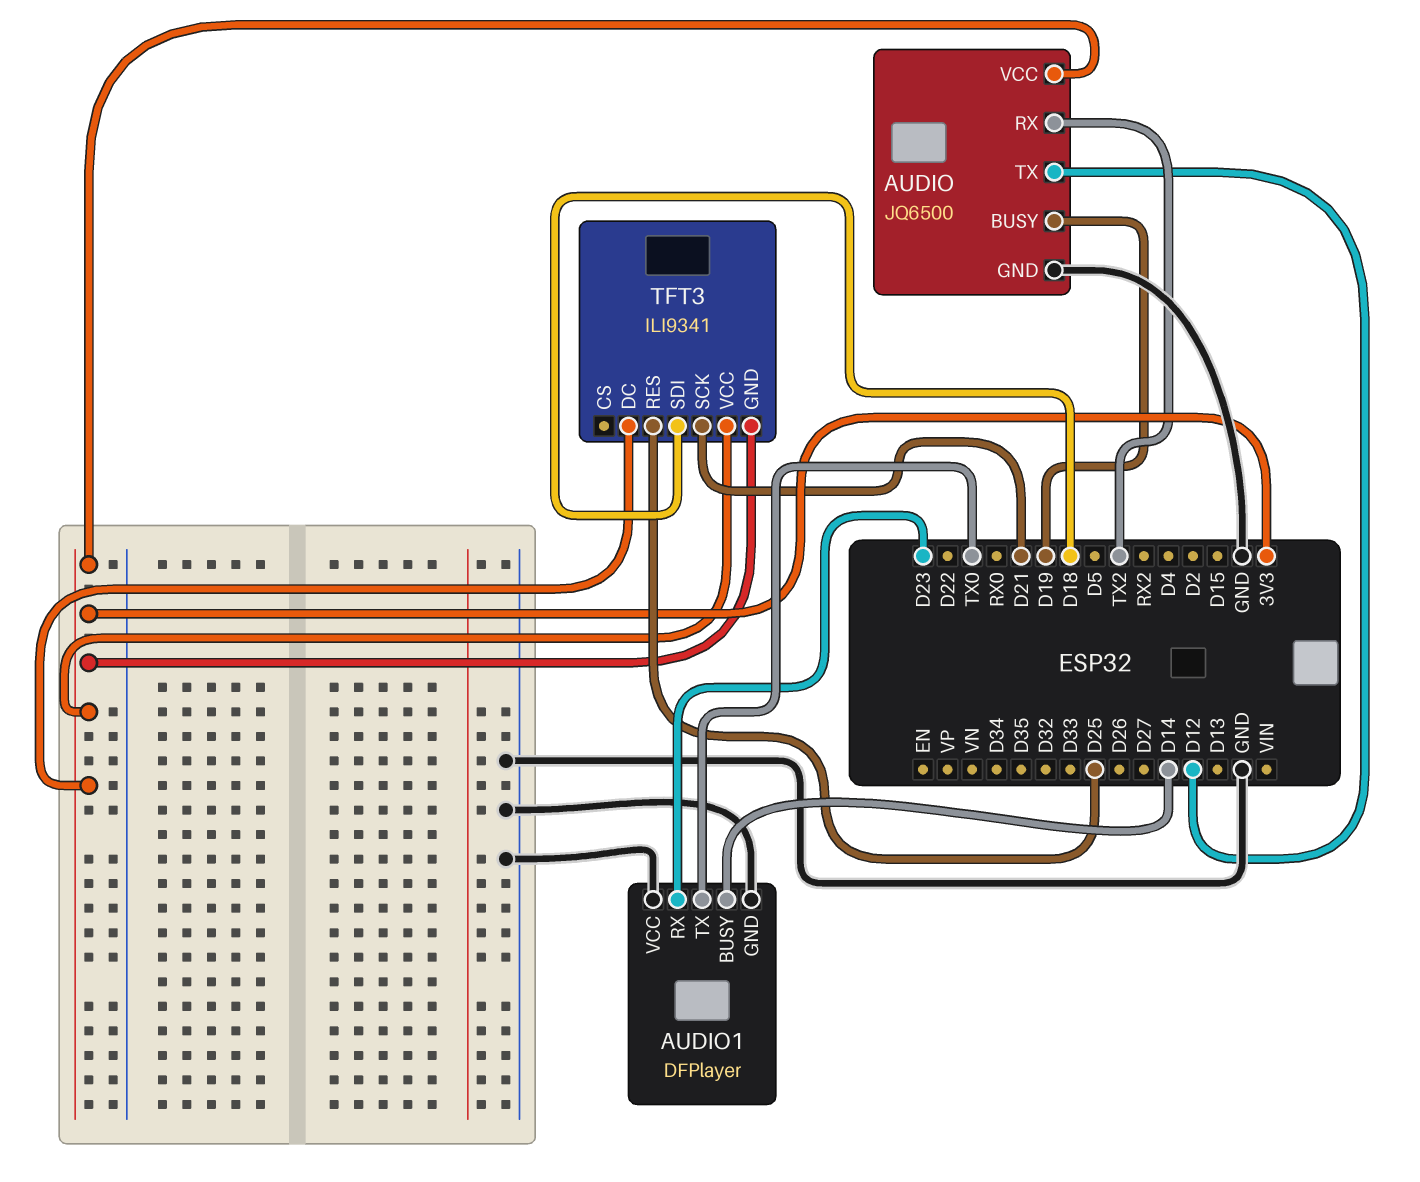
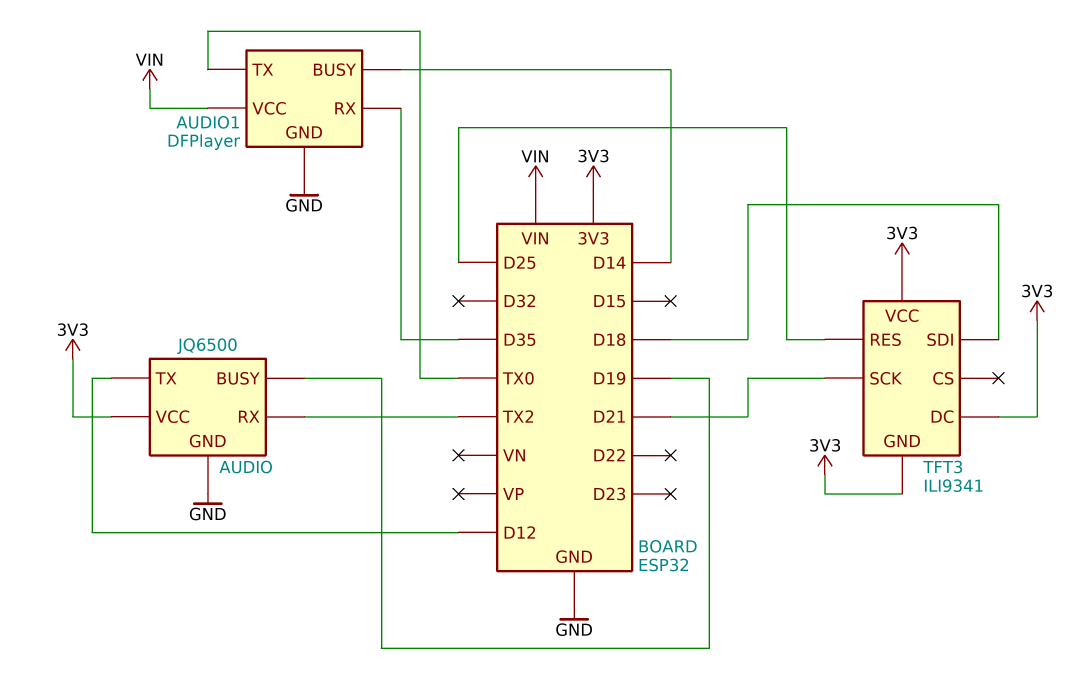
AUDIO1 pin RX: D23 -> D35
AUDIO1 pin VCC: GND -> VIN

